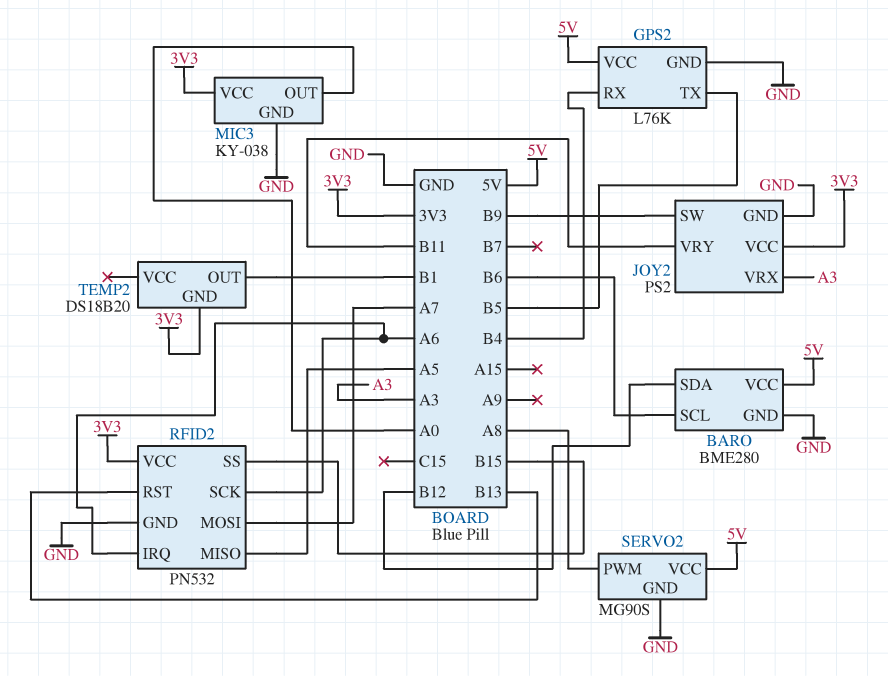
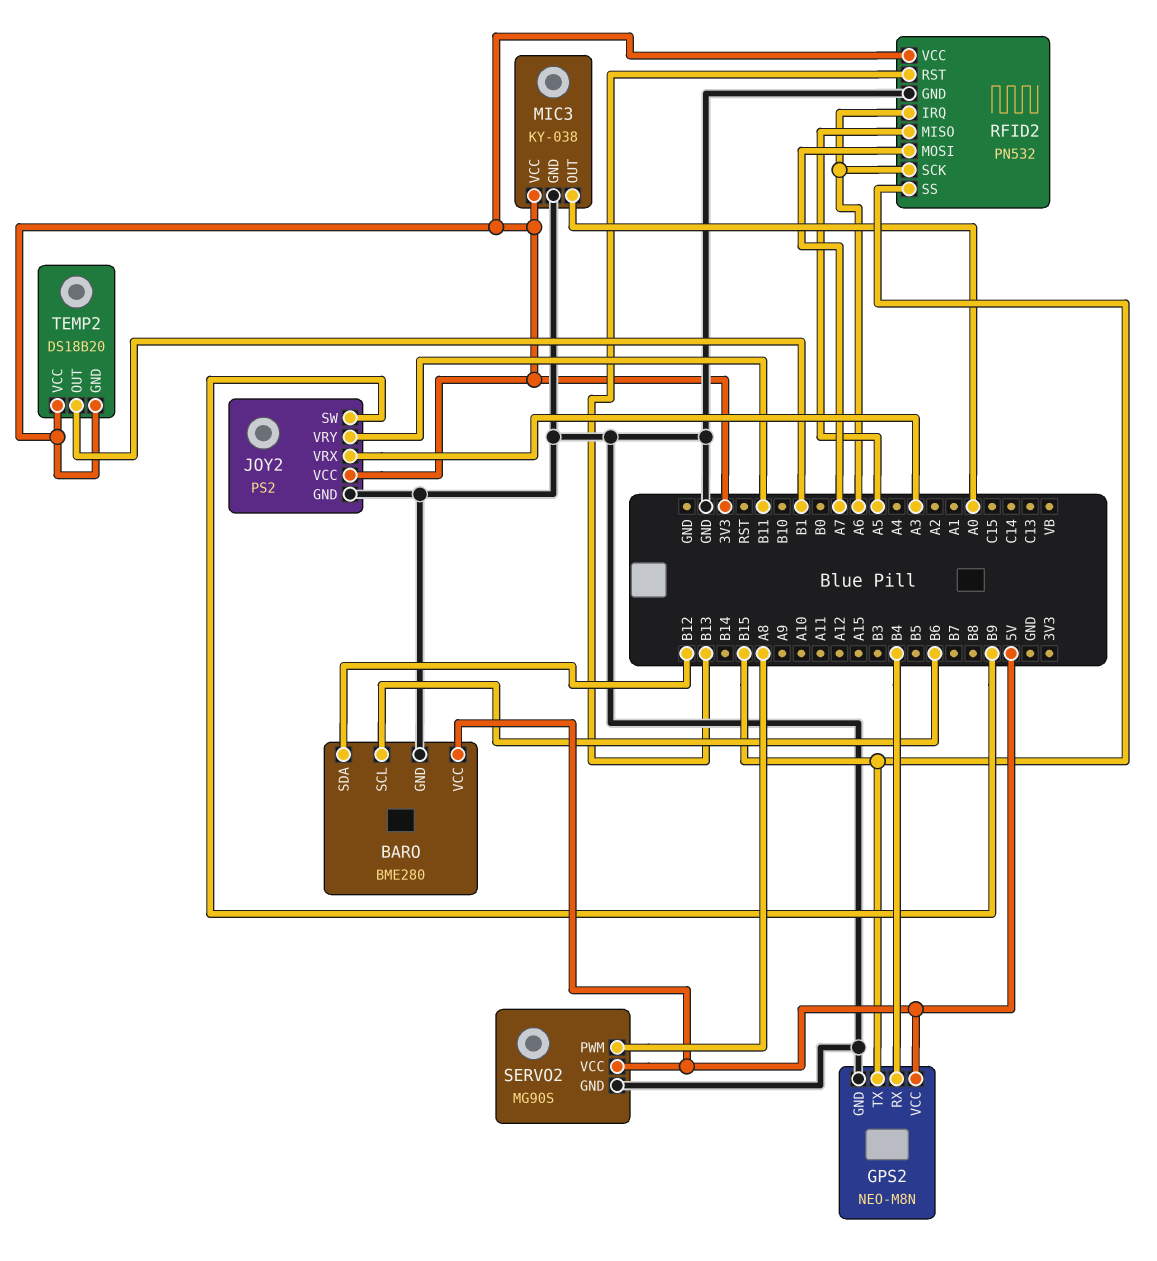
GPS2: L76K -> NEO-M8N
GPS2 pin TX: B5 -> B15
TEMP2 pin VCC: none -> 3V3

